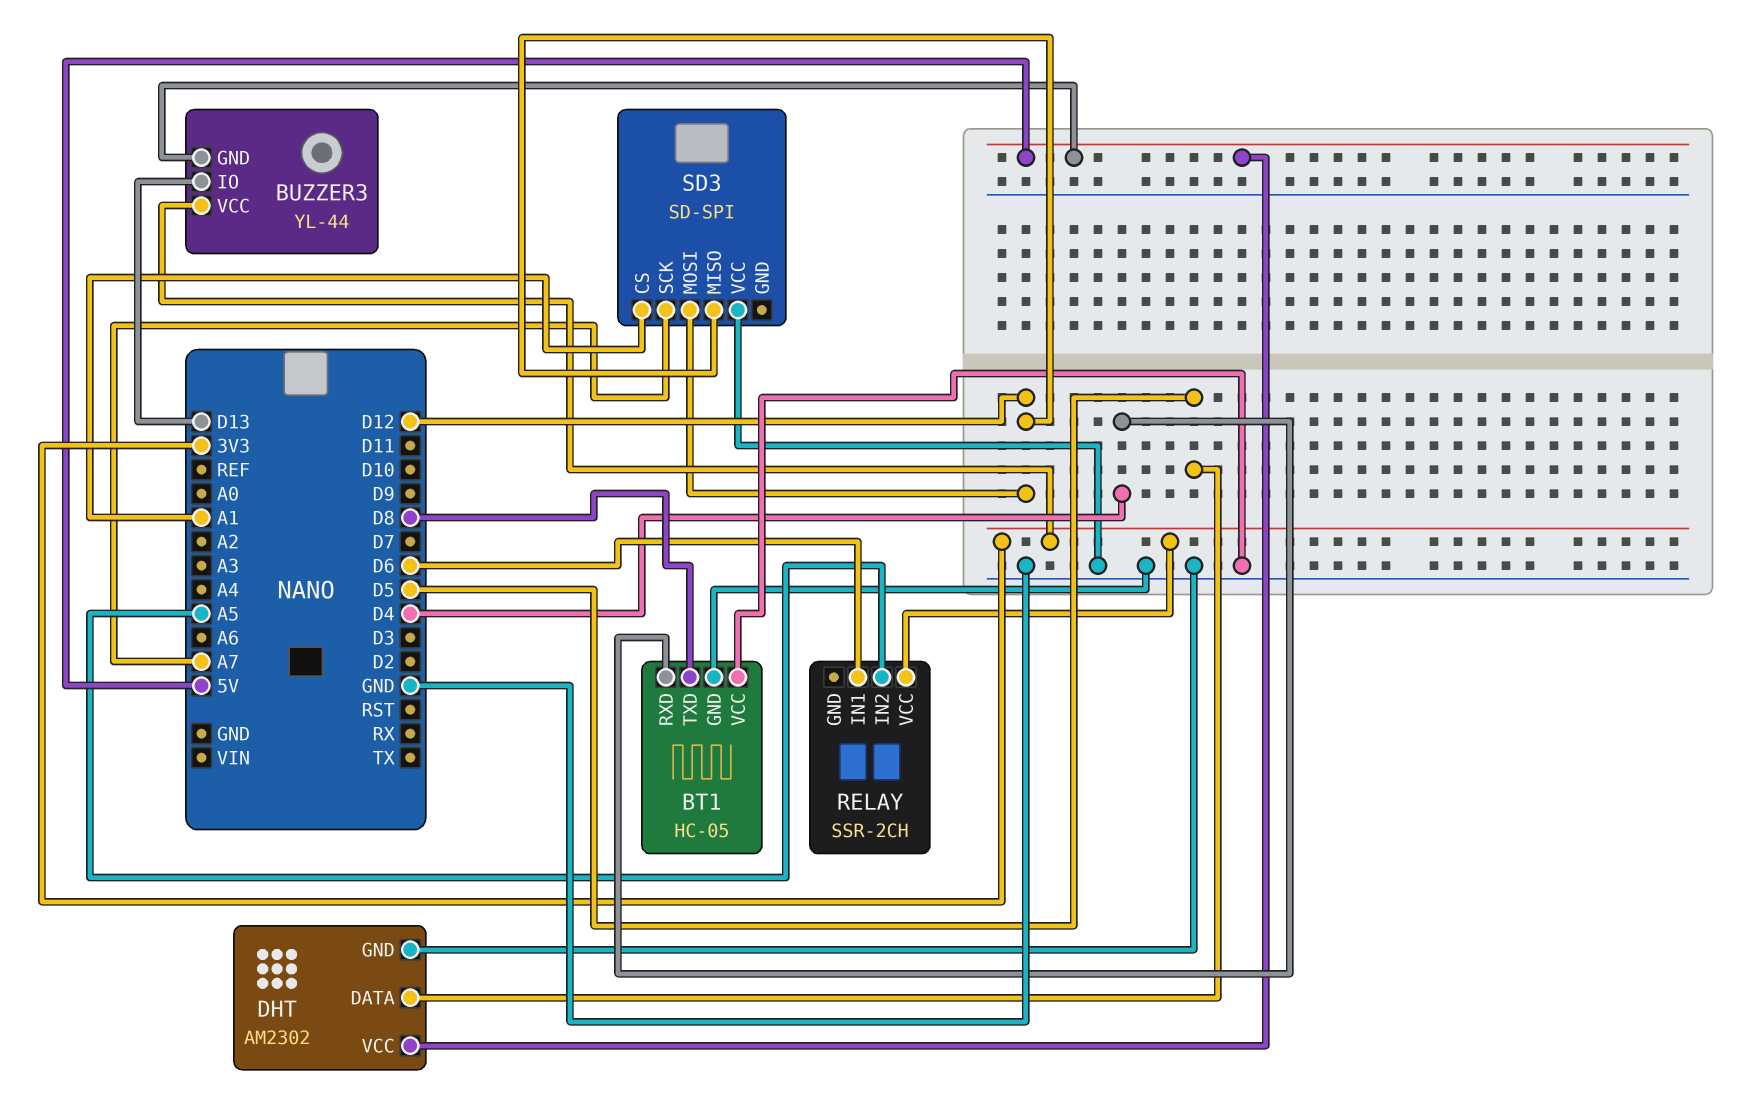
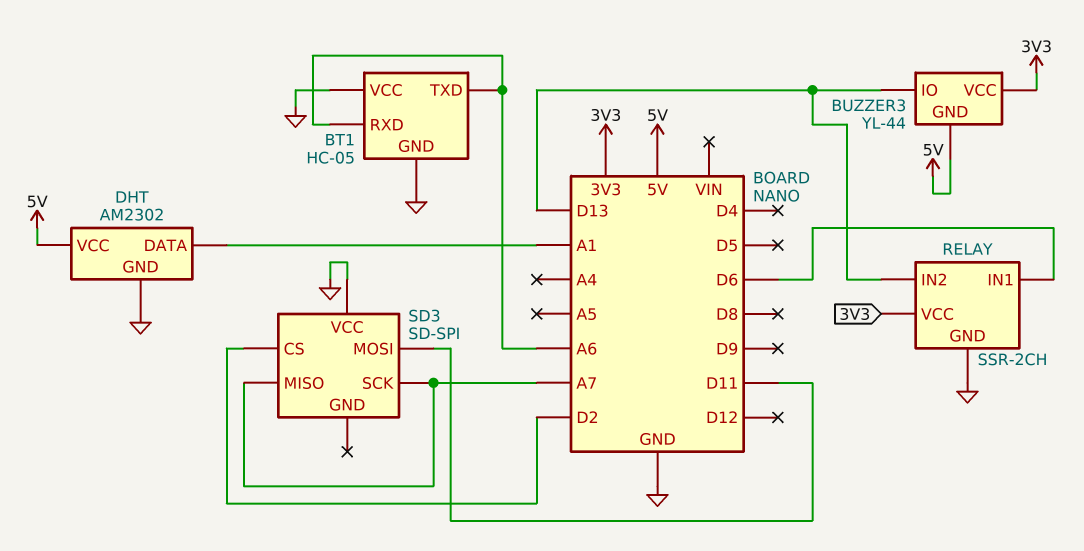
BT1 pin RXD: D4 -> A6
BT1 pin TXD: D8 -> A6
DHT pin DATA: D5 -> A1
RELAY pin GND: none -> GND
RELAY pin IN2: A5 -> D13
SD3 pin CS: A1 -> D2
SD3 pin MISO: D12 -> A7
SD3 pin MOSI: D12 -> D11

